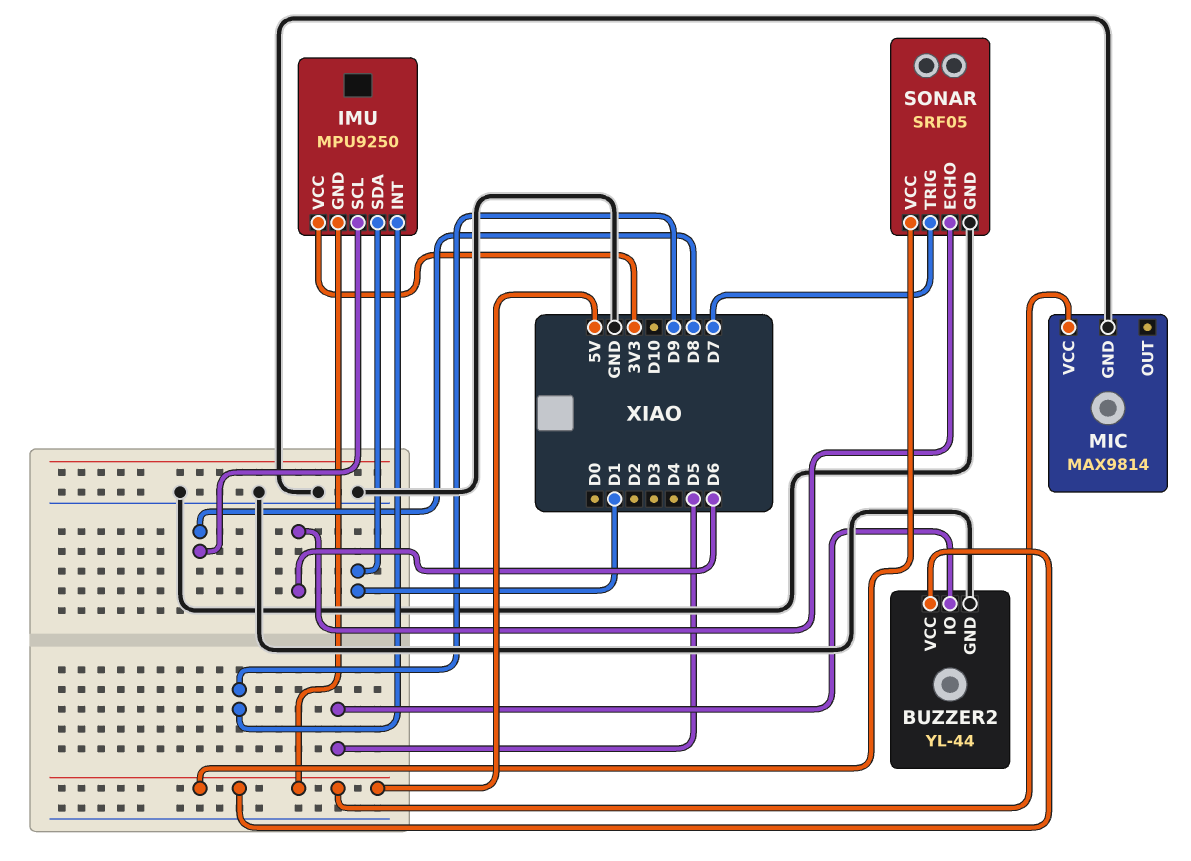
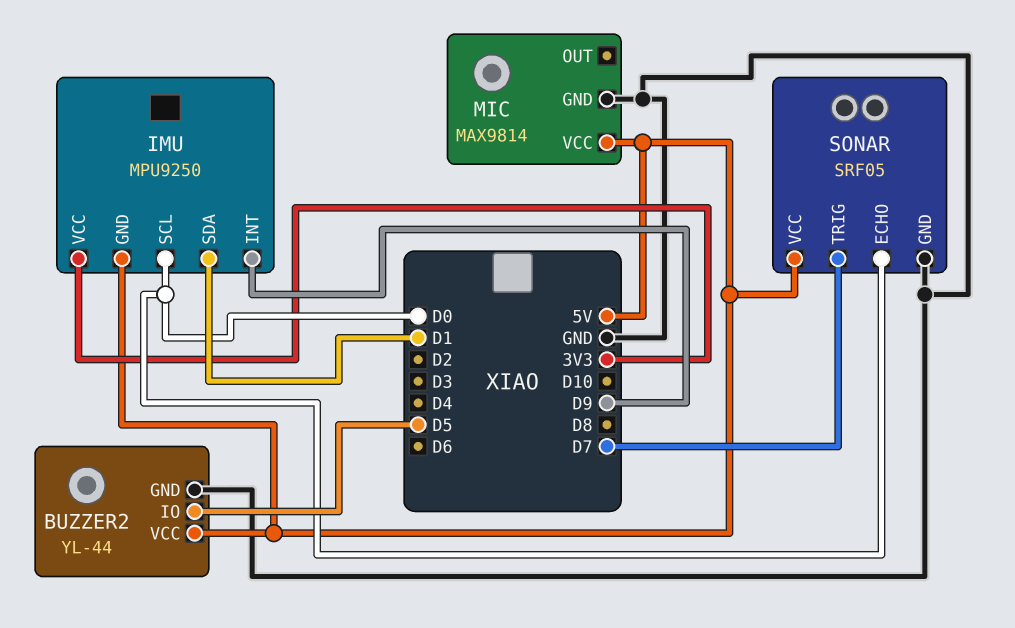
IMU pin SCL: D8 -> D0
SONAR pin ECHO: D6 -> D0

